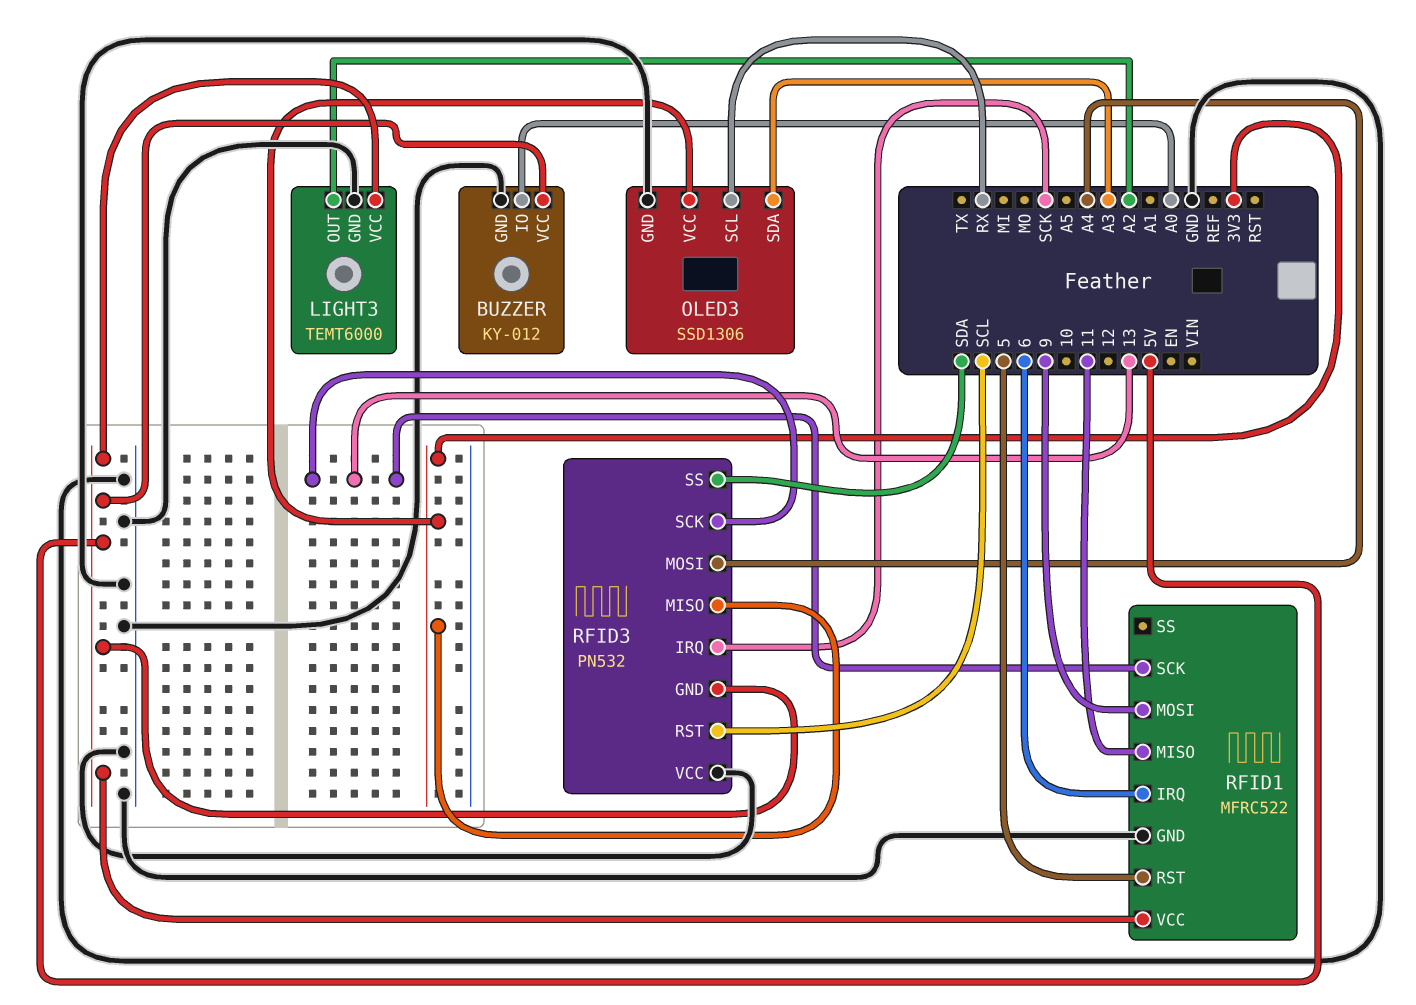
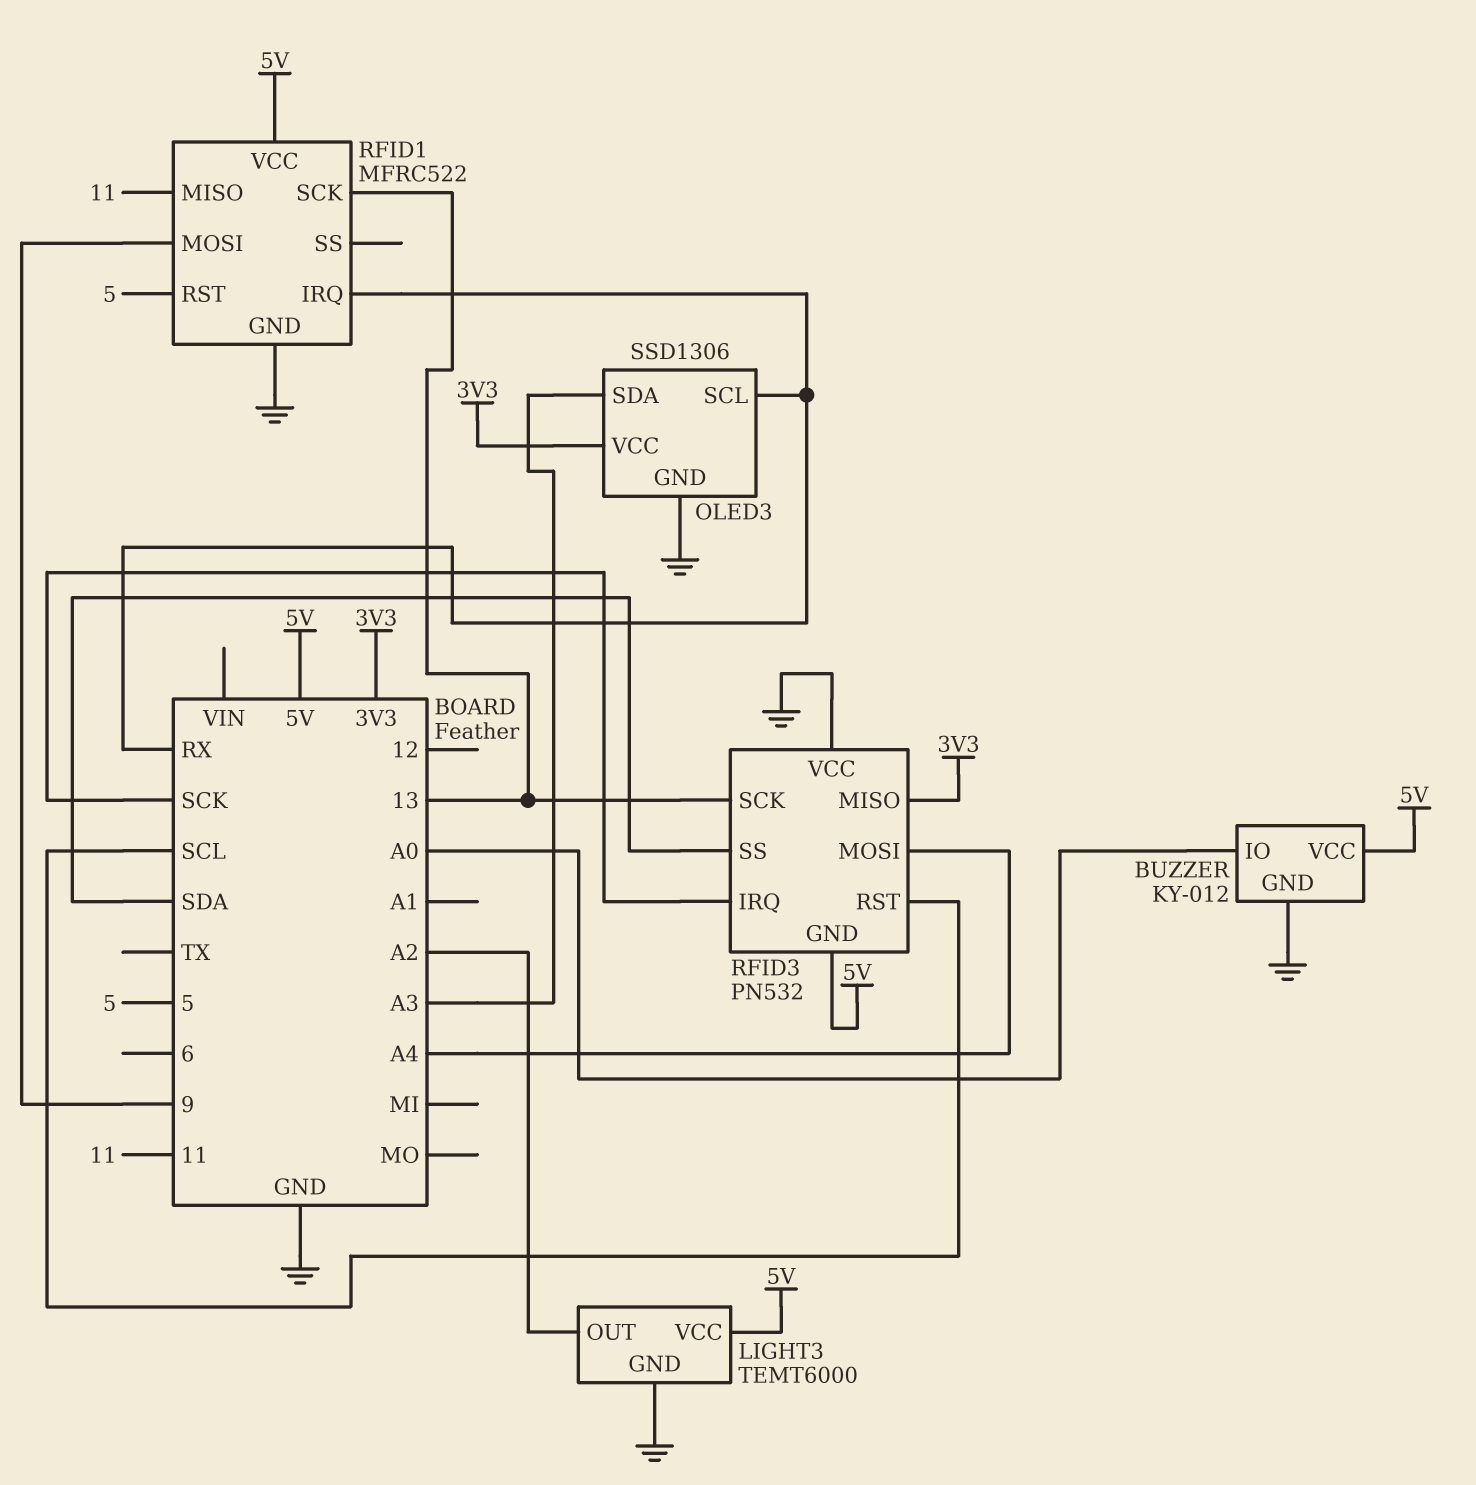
RFID1 pin IRQ: 6 -> RX

